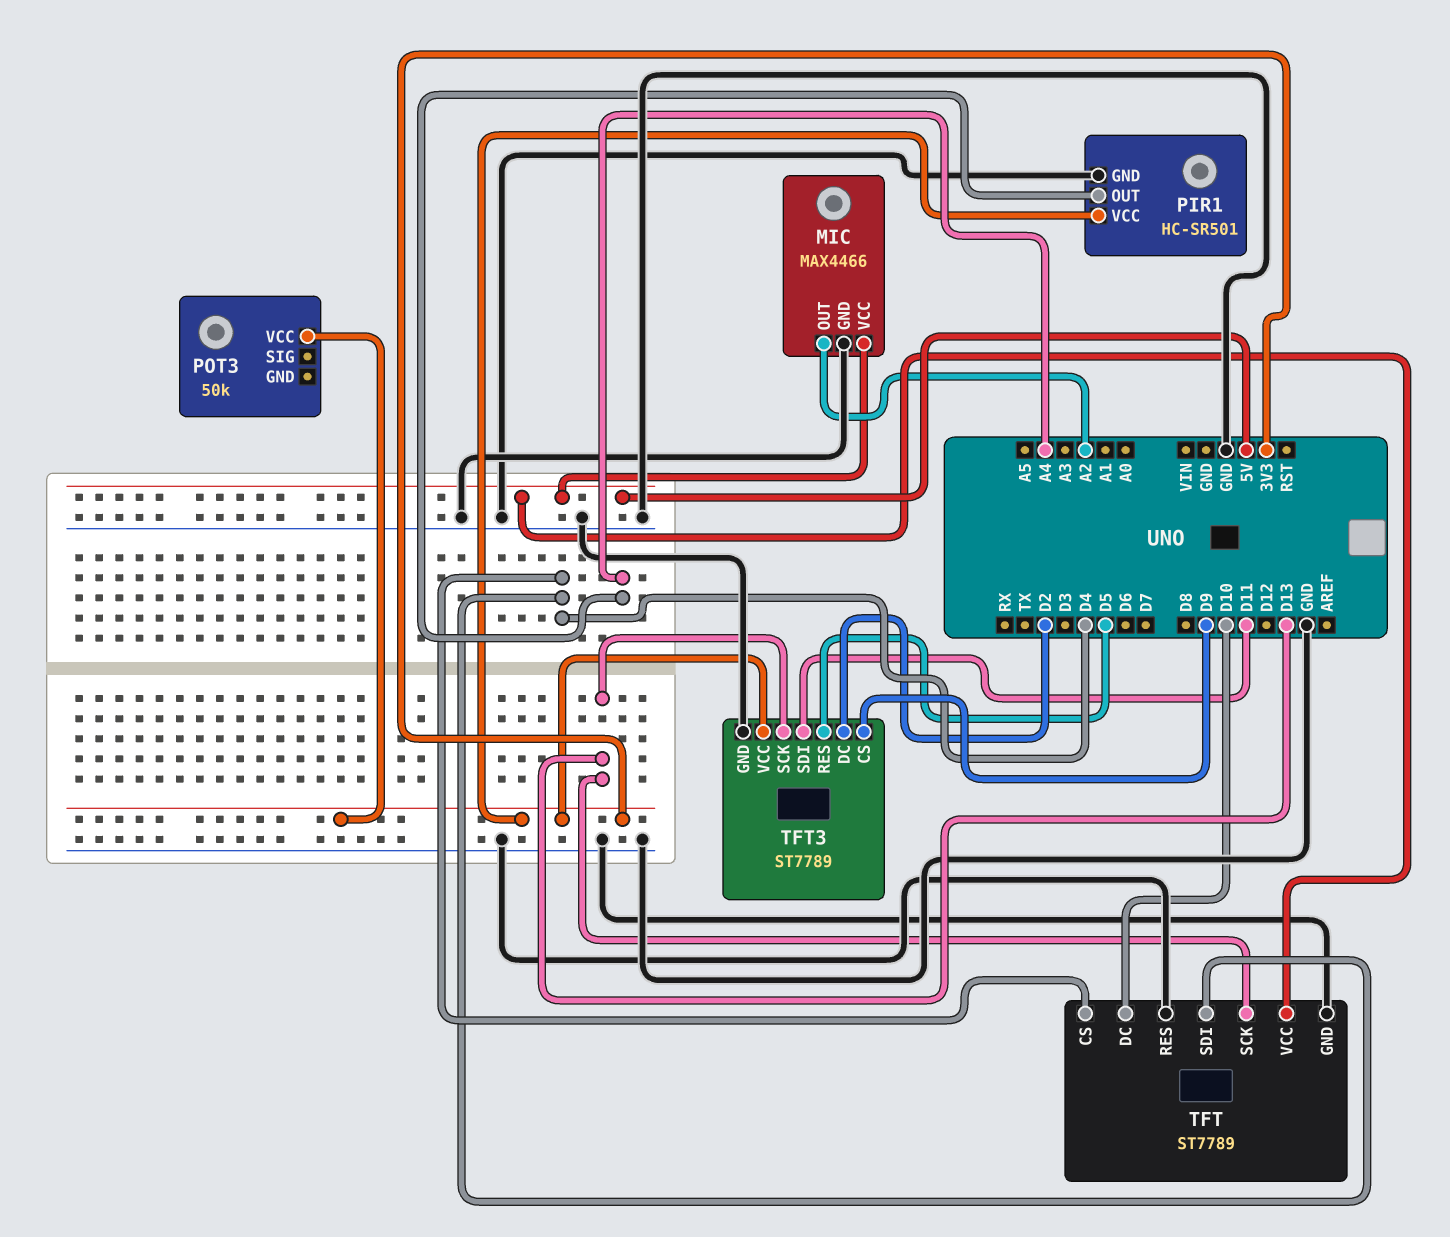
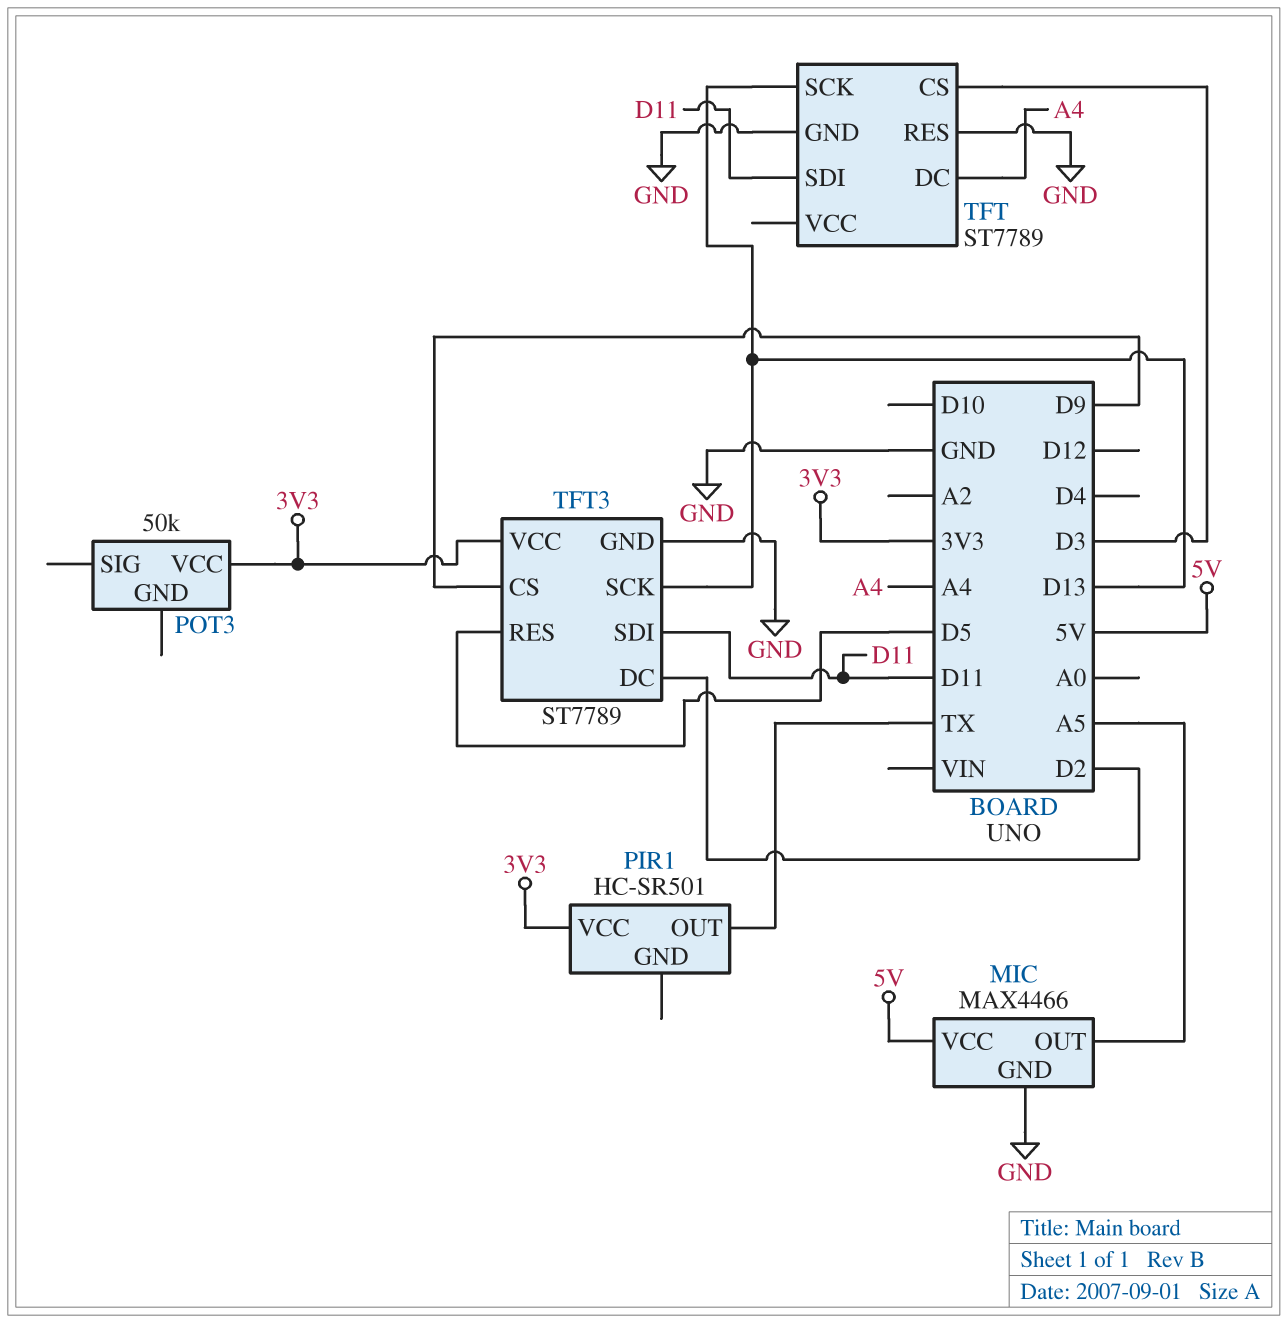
MIC pin OUT: A2 -> A5
PIR1 pin GND: GND -> none
PIR1 pin OUT: A4 -> TX
TFT pin CS: D4 -> D3
TFT pin DC: D10 -> A4
TFT pin SDI: D4 -> D11
TFT pin VCC: 5V -> none

